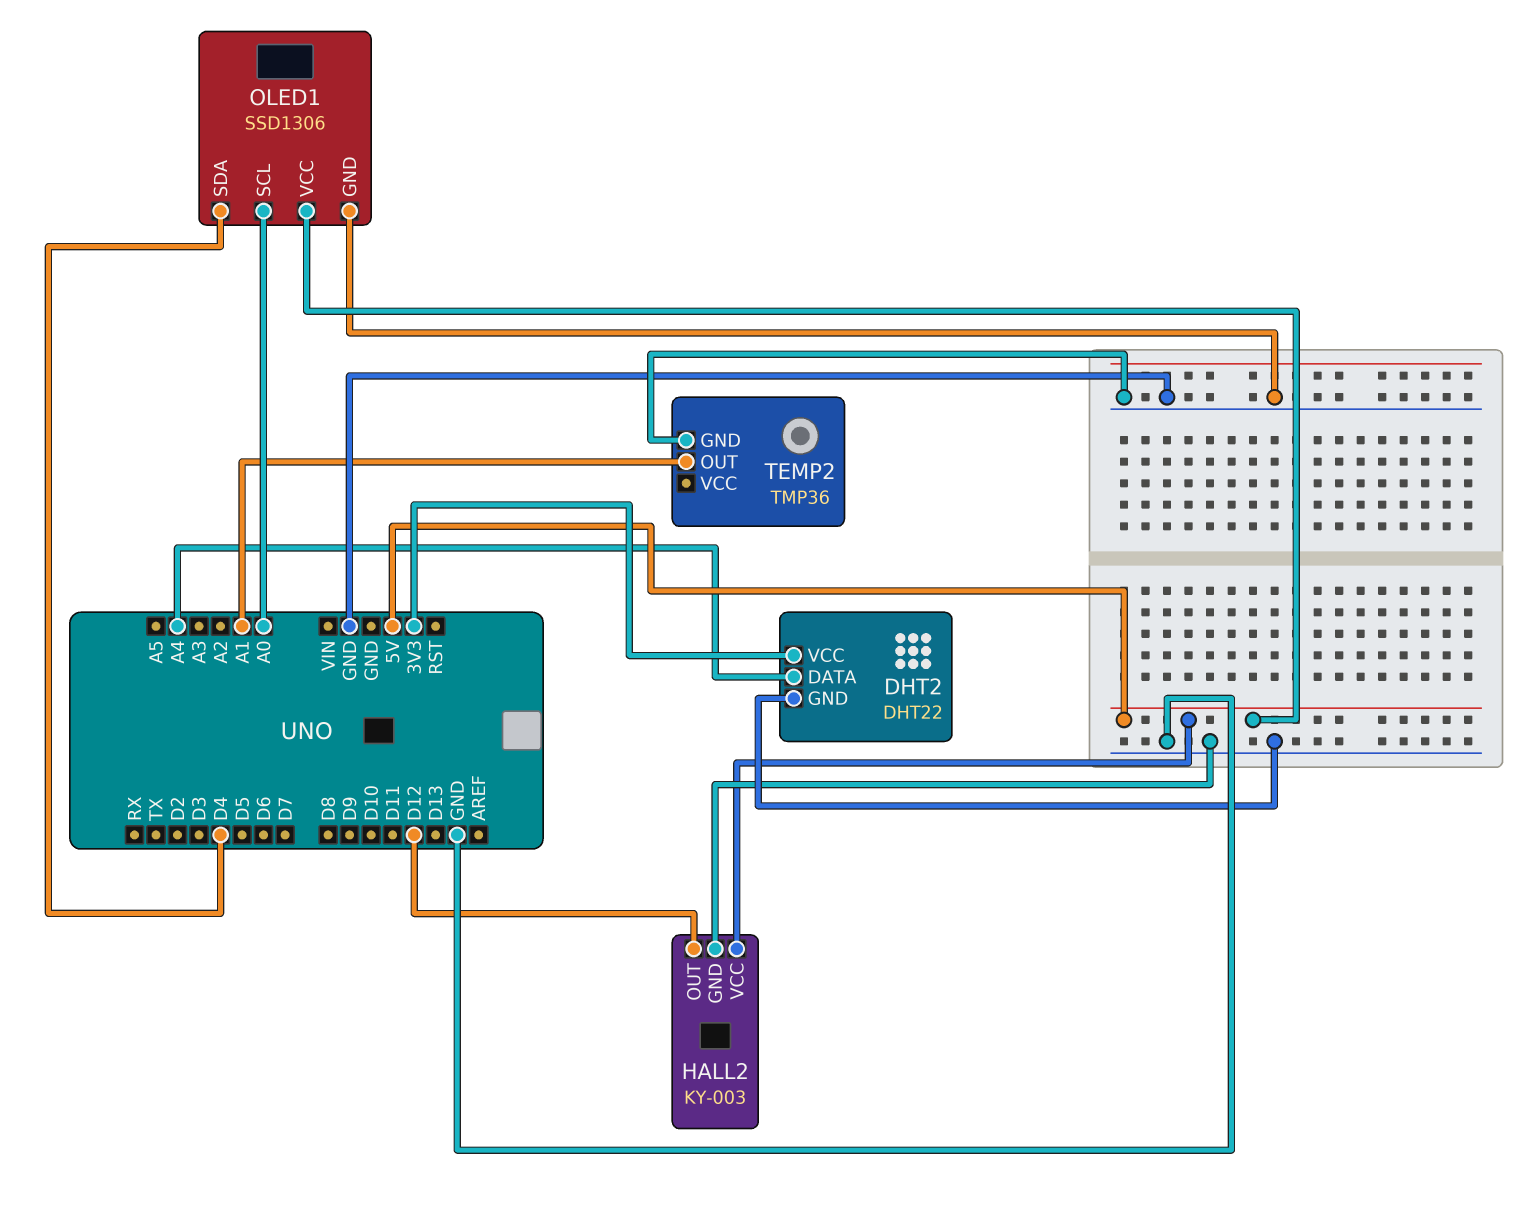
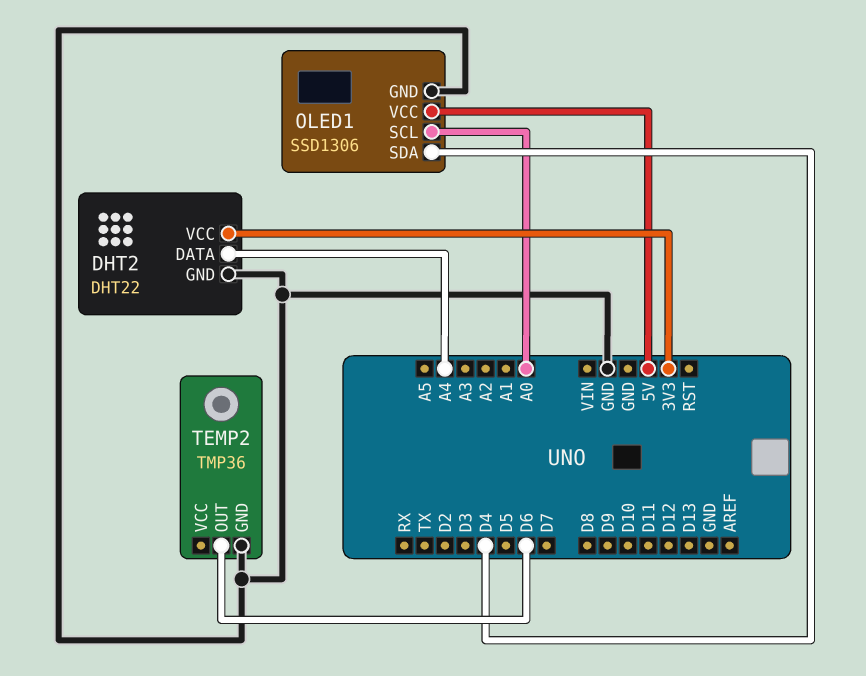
HALL2: KY-003 -> none
HALL2 pin GND: GND -> none
HALL2 pin OUT: D12 -> none
HALL2 pin VCC: 5V -> none
TEMP2 pin OUT: A1 -> D6

